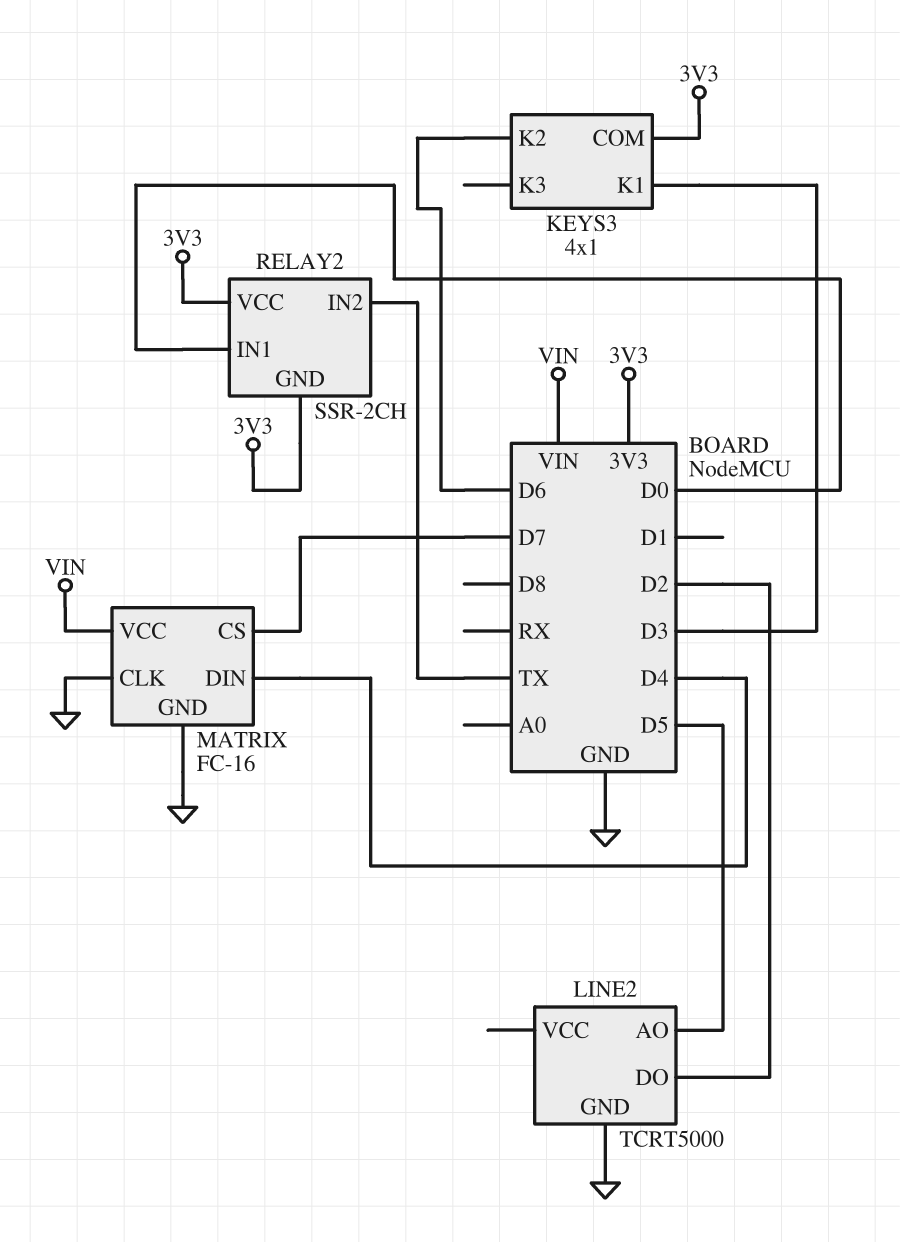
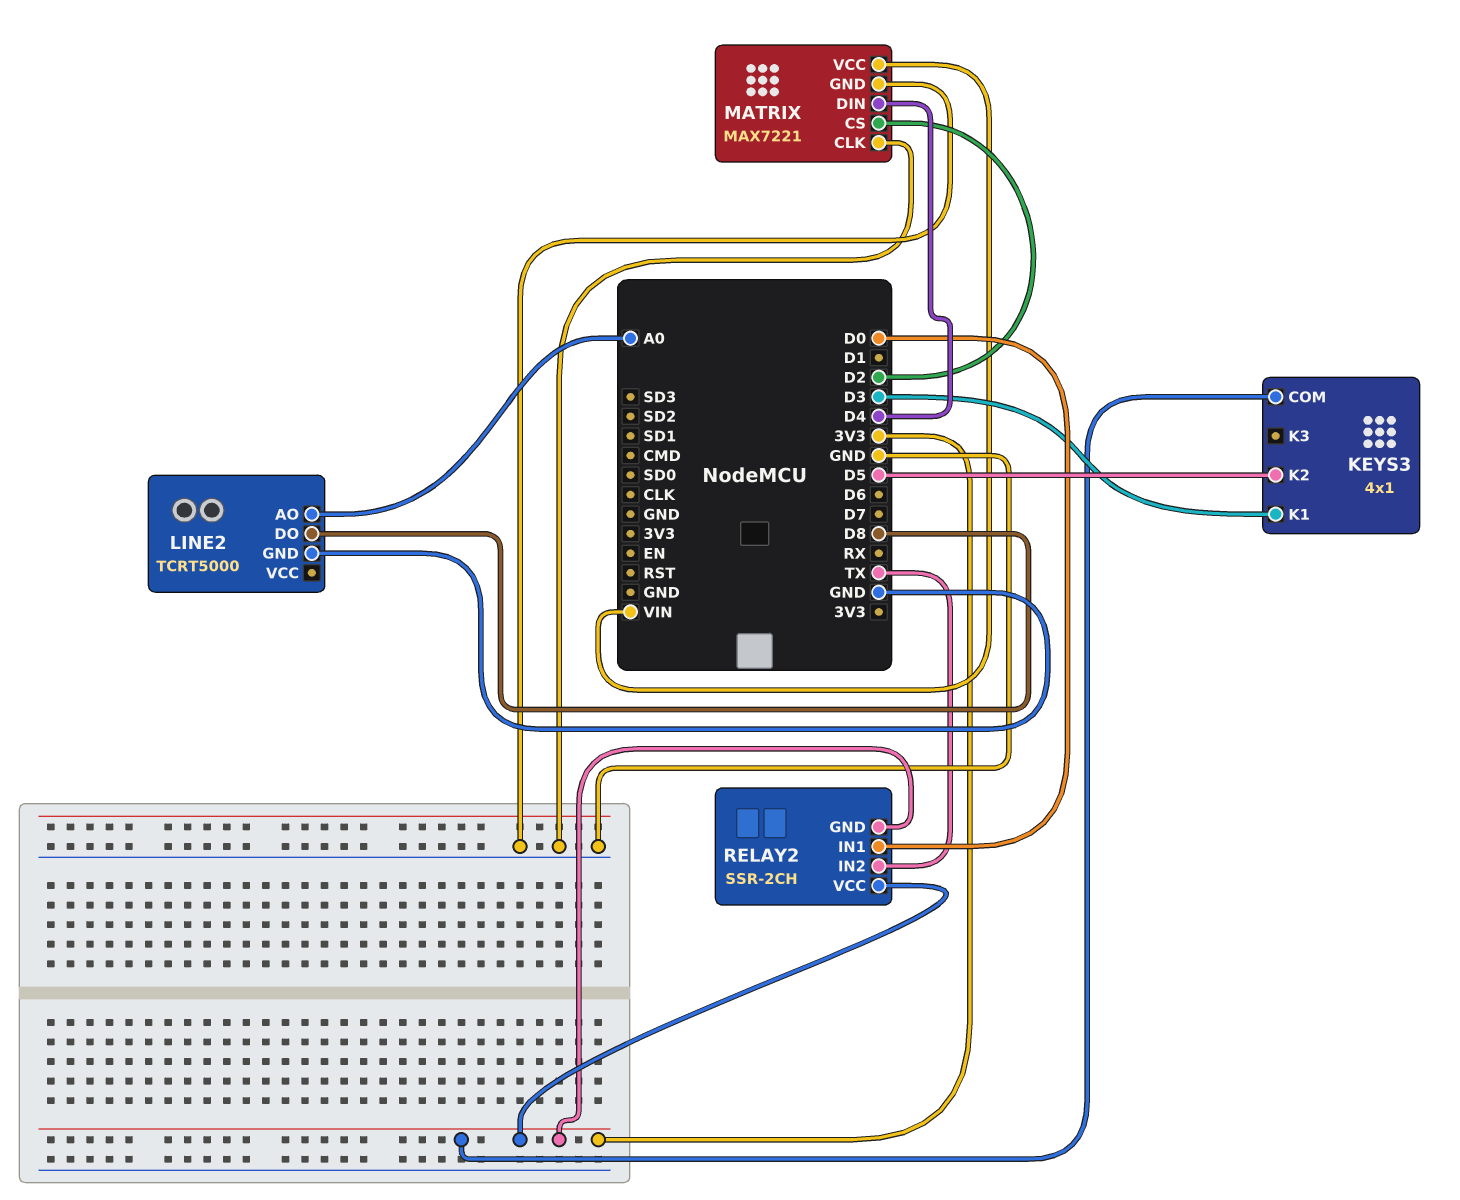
KEYS3 pin K2: D6 -> D5
LINE2 pin AO: D5 -> A0
LINE2 pin DO: D2 -> D8
MATRIX: FC-16 -> MAX7221
MATRIX pin CS: D7 -> D2

